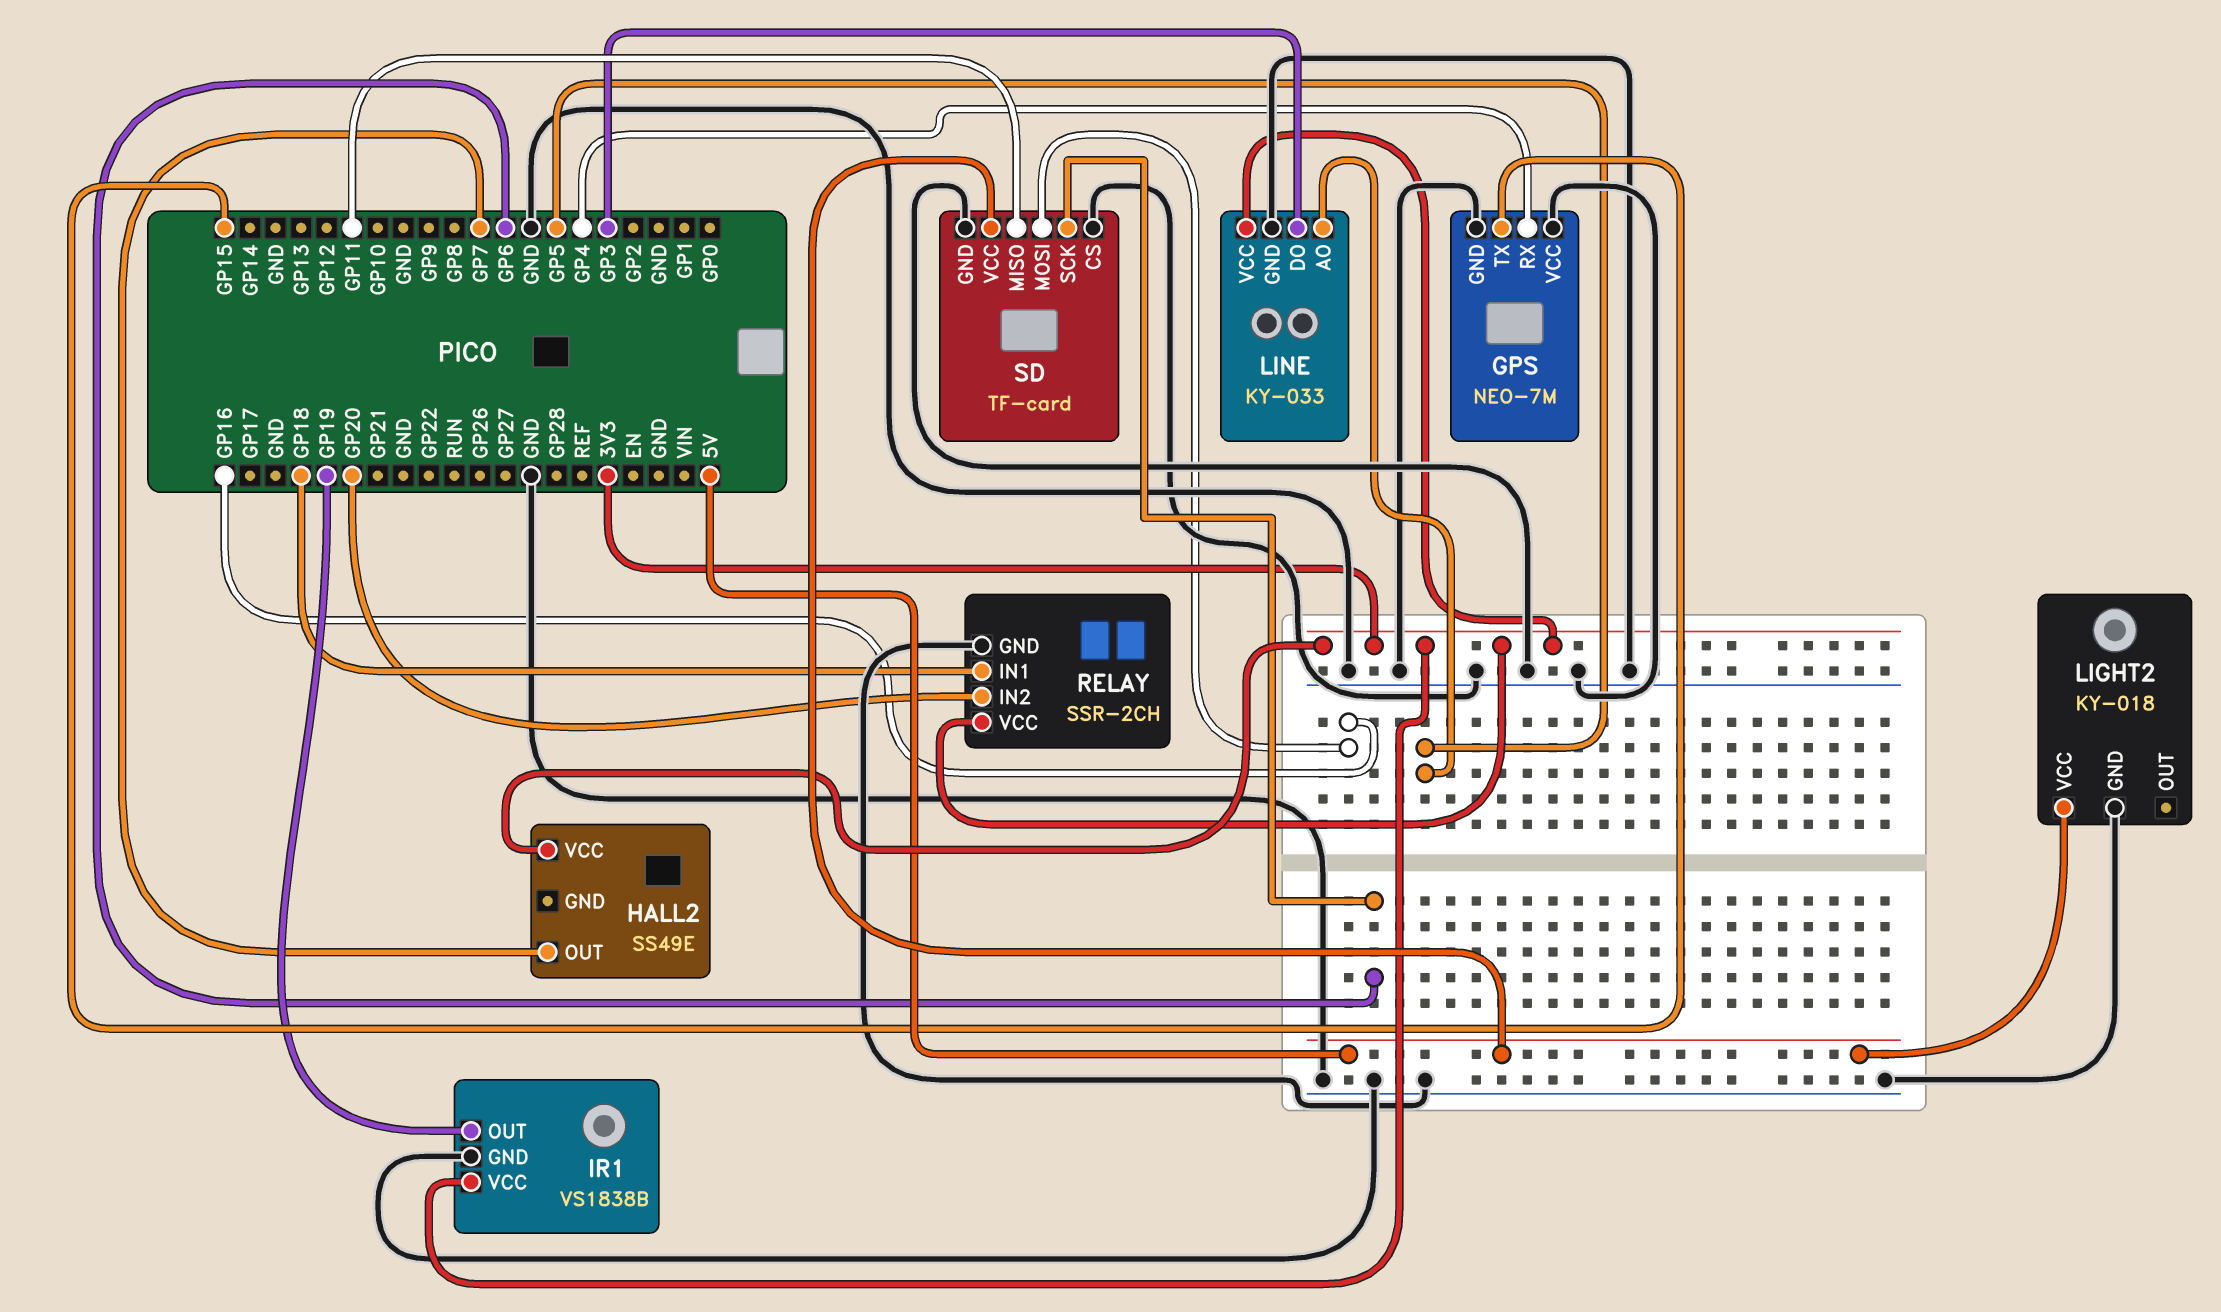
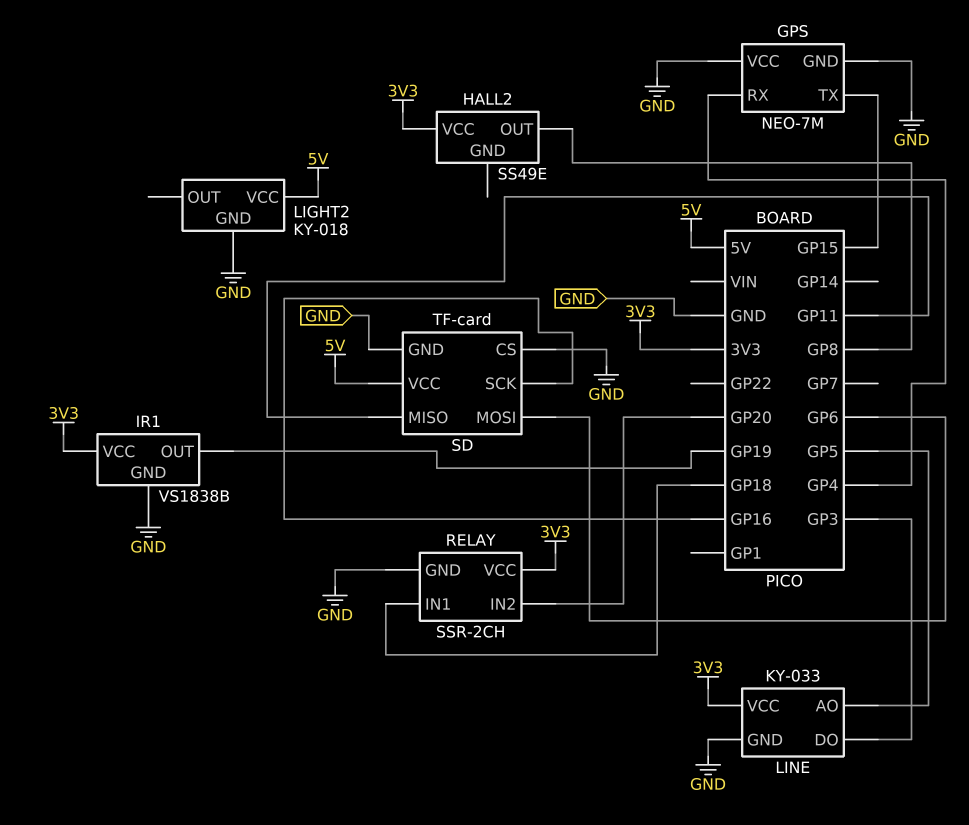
HALL2 pin OUT: GP7 -> GP8
SD pin MOSI: GP16 -> GP6
SD pin SCK: GP6 -> GP16

